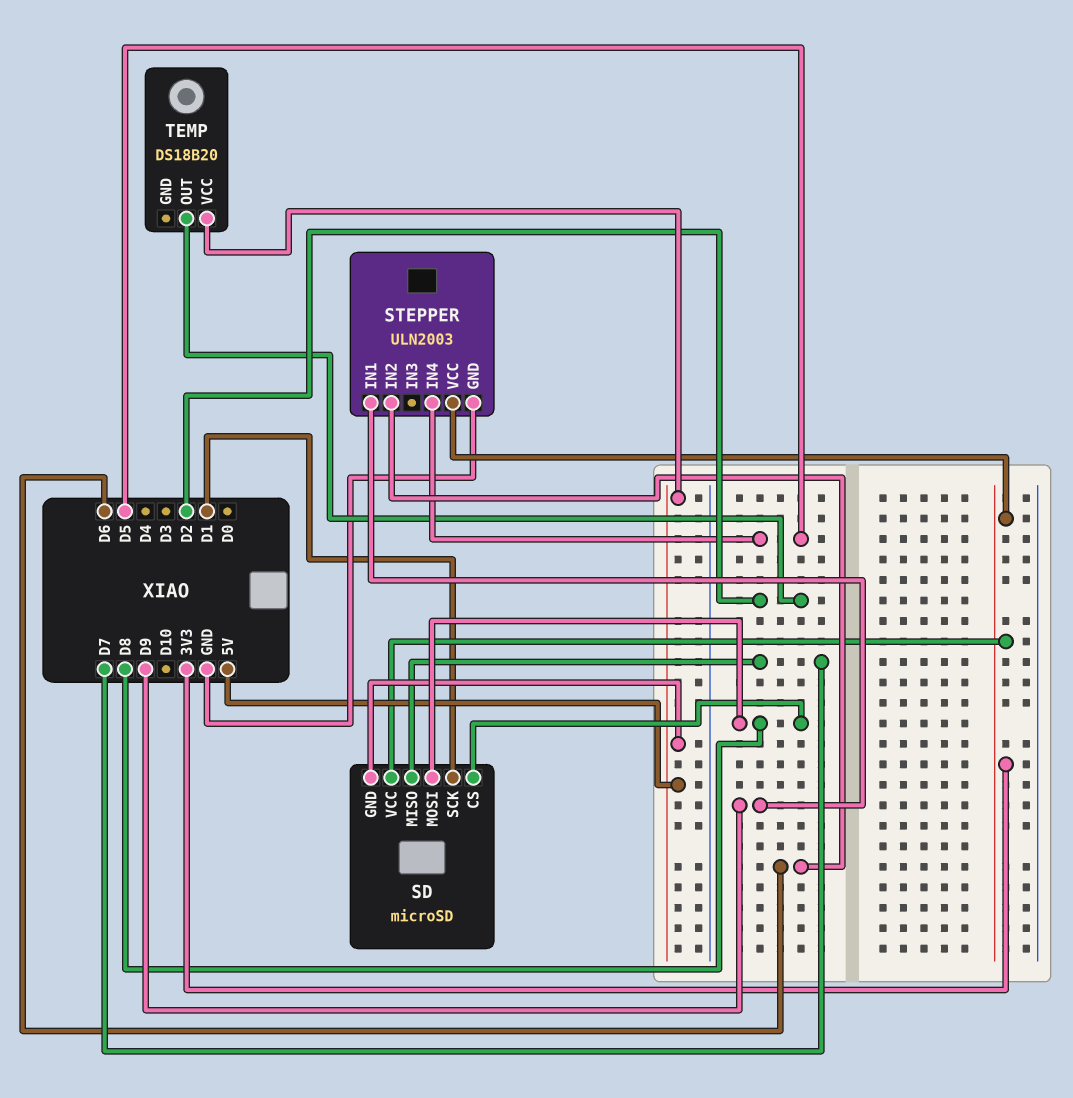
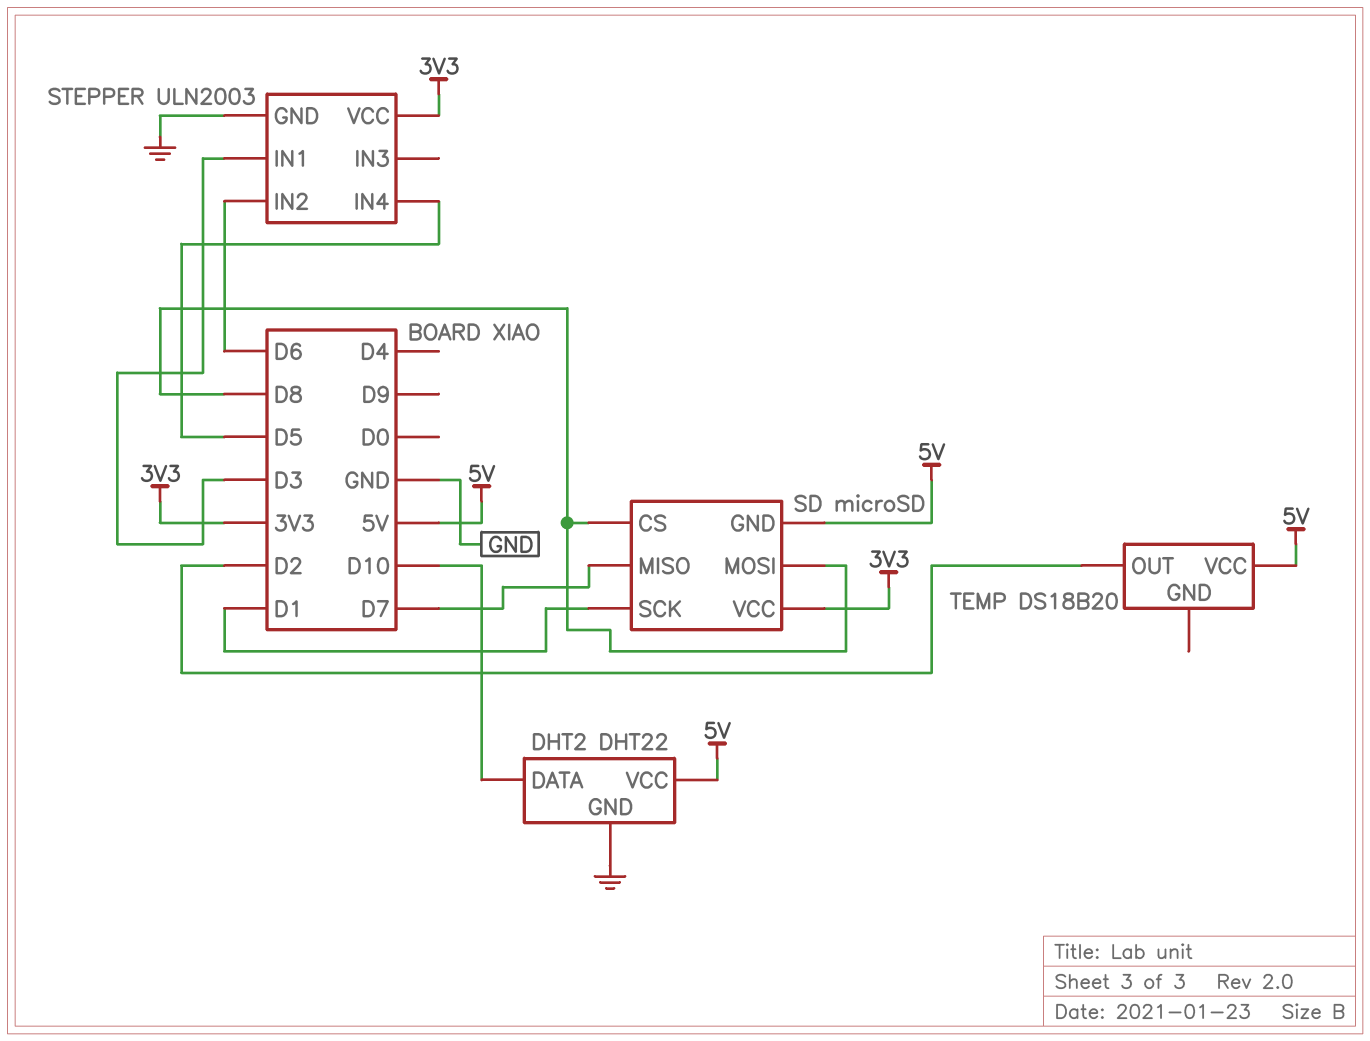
DHT2: none -> DHT22
DHT2 pin DATA: none -> D10
DHT2 pin GND: none -> GND
DHT2 pin VCC: none -> 5V
STEPPER pin IN1: D9 -> D3

